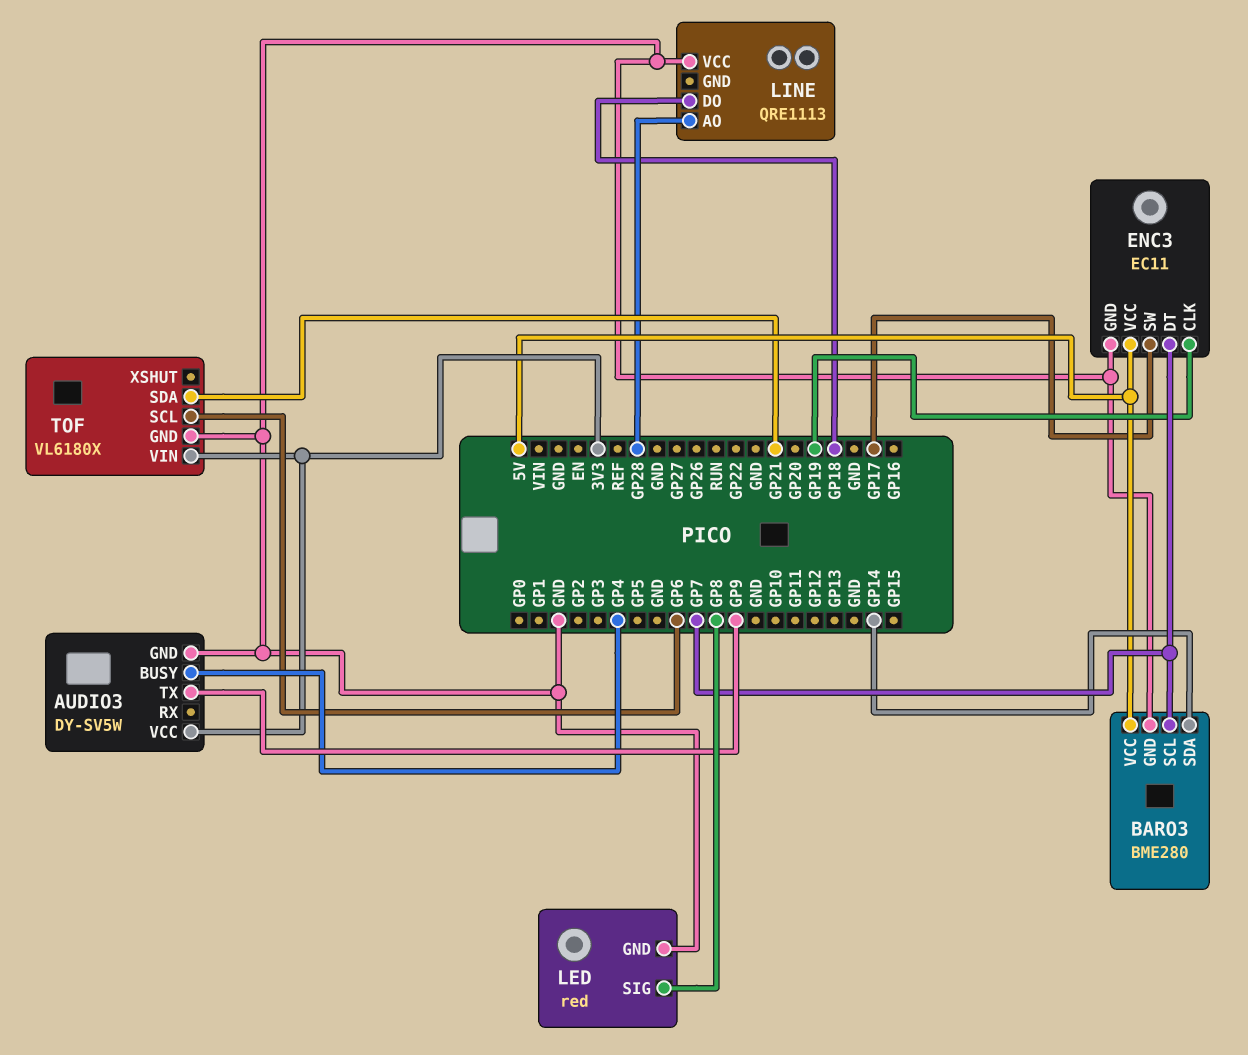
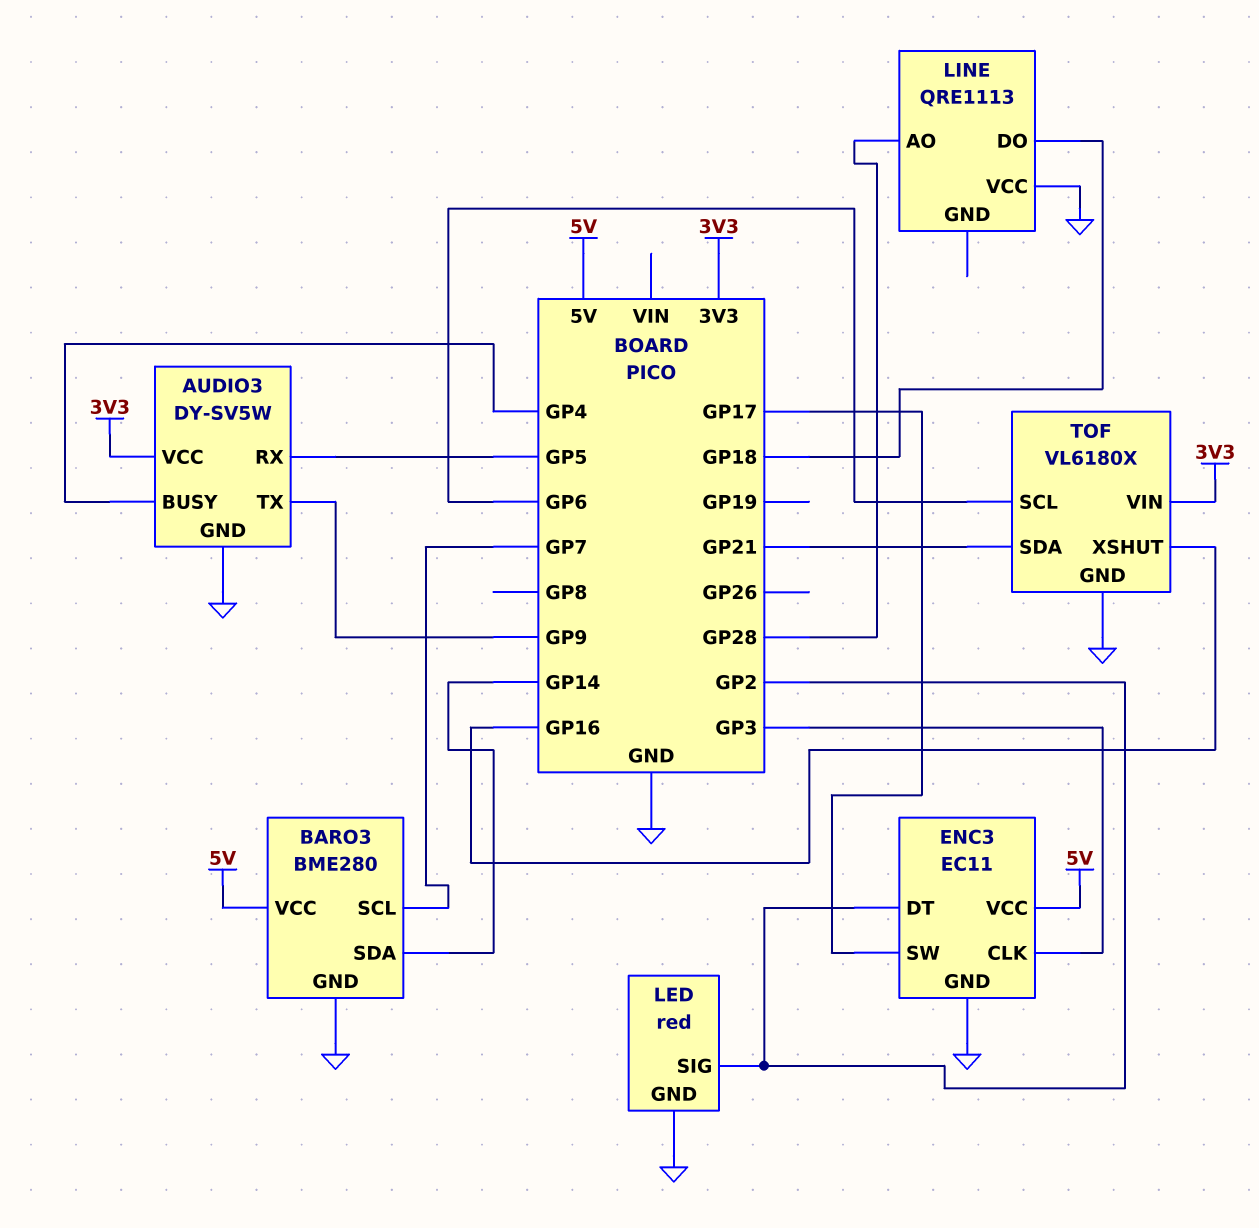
AUDIO3 pin RX: none -> GP5
ENC3 pin CLK: GP19 -> GP3
ENC3 pin DT: GP7 -> GP2
LED pin SIG: GP8 -> GP2
TOF pin XSHUT: none -> GP16

